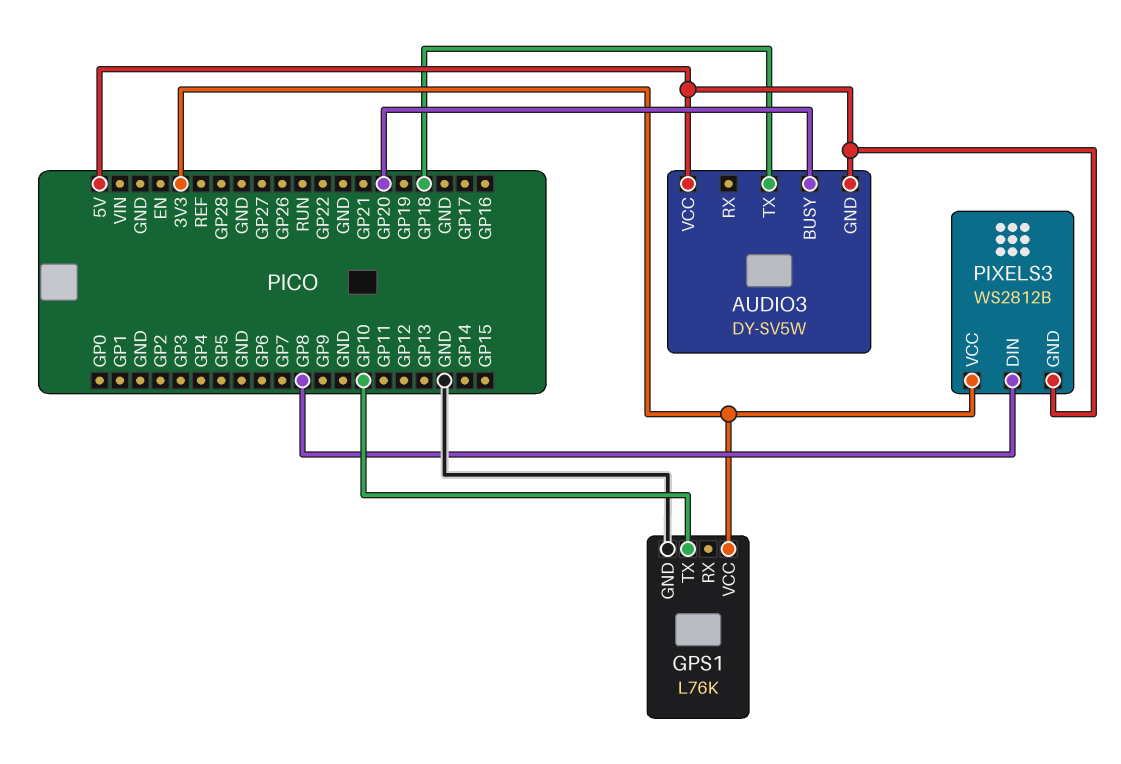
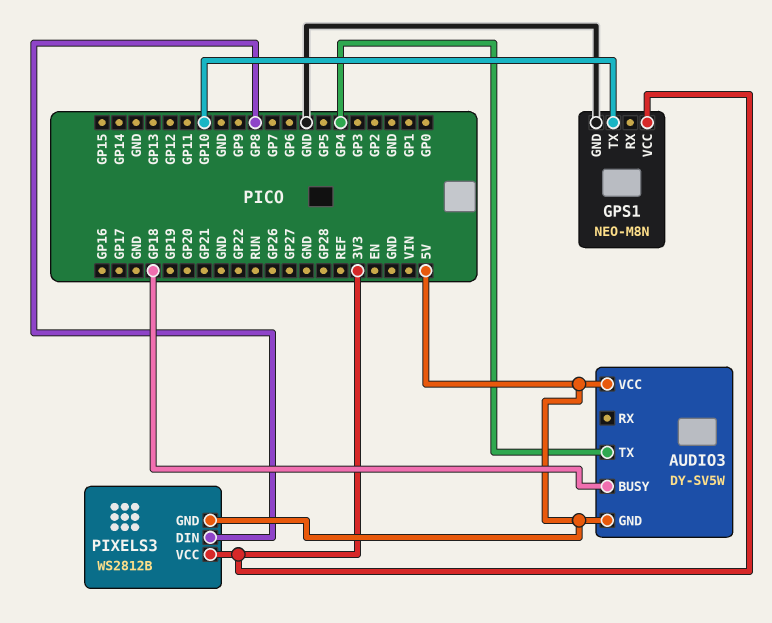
AUDIO3 pin BUSY: GP20 -> GP18
AUDIO3 pin TX: GP18 -> GP4
GPS1: L76K -> NEO-M8N

